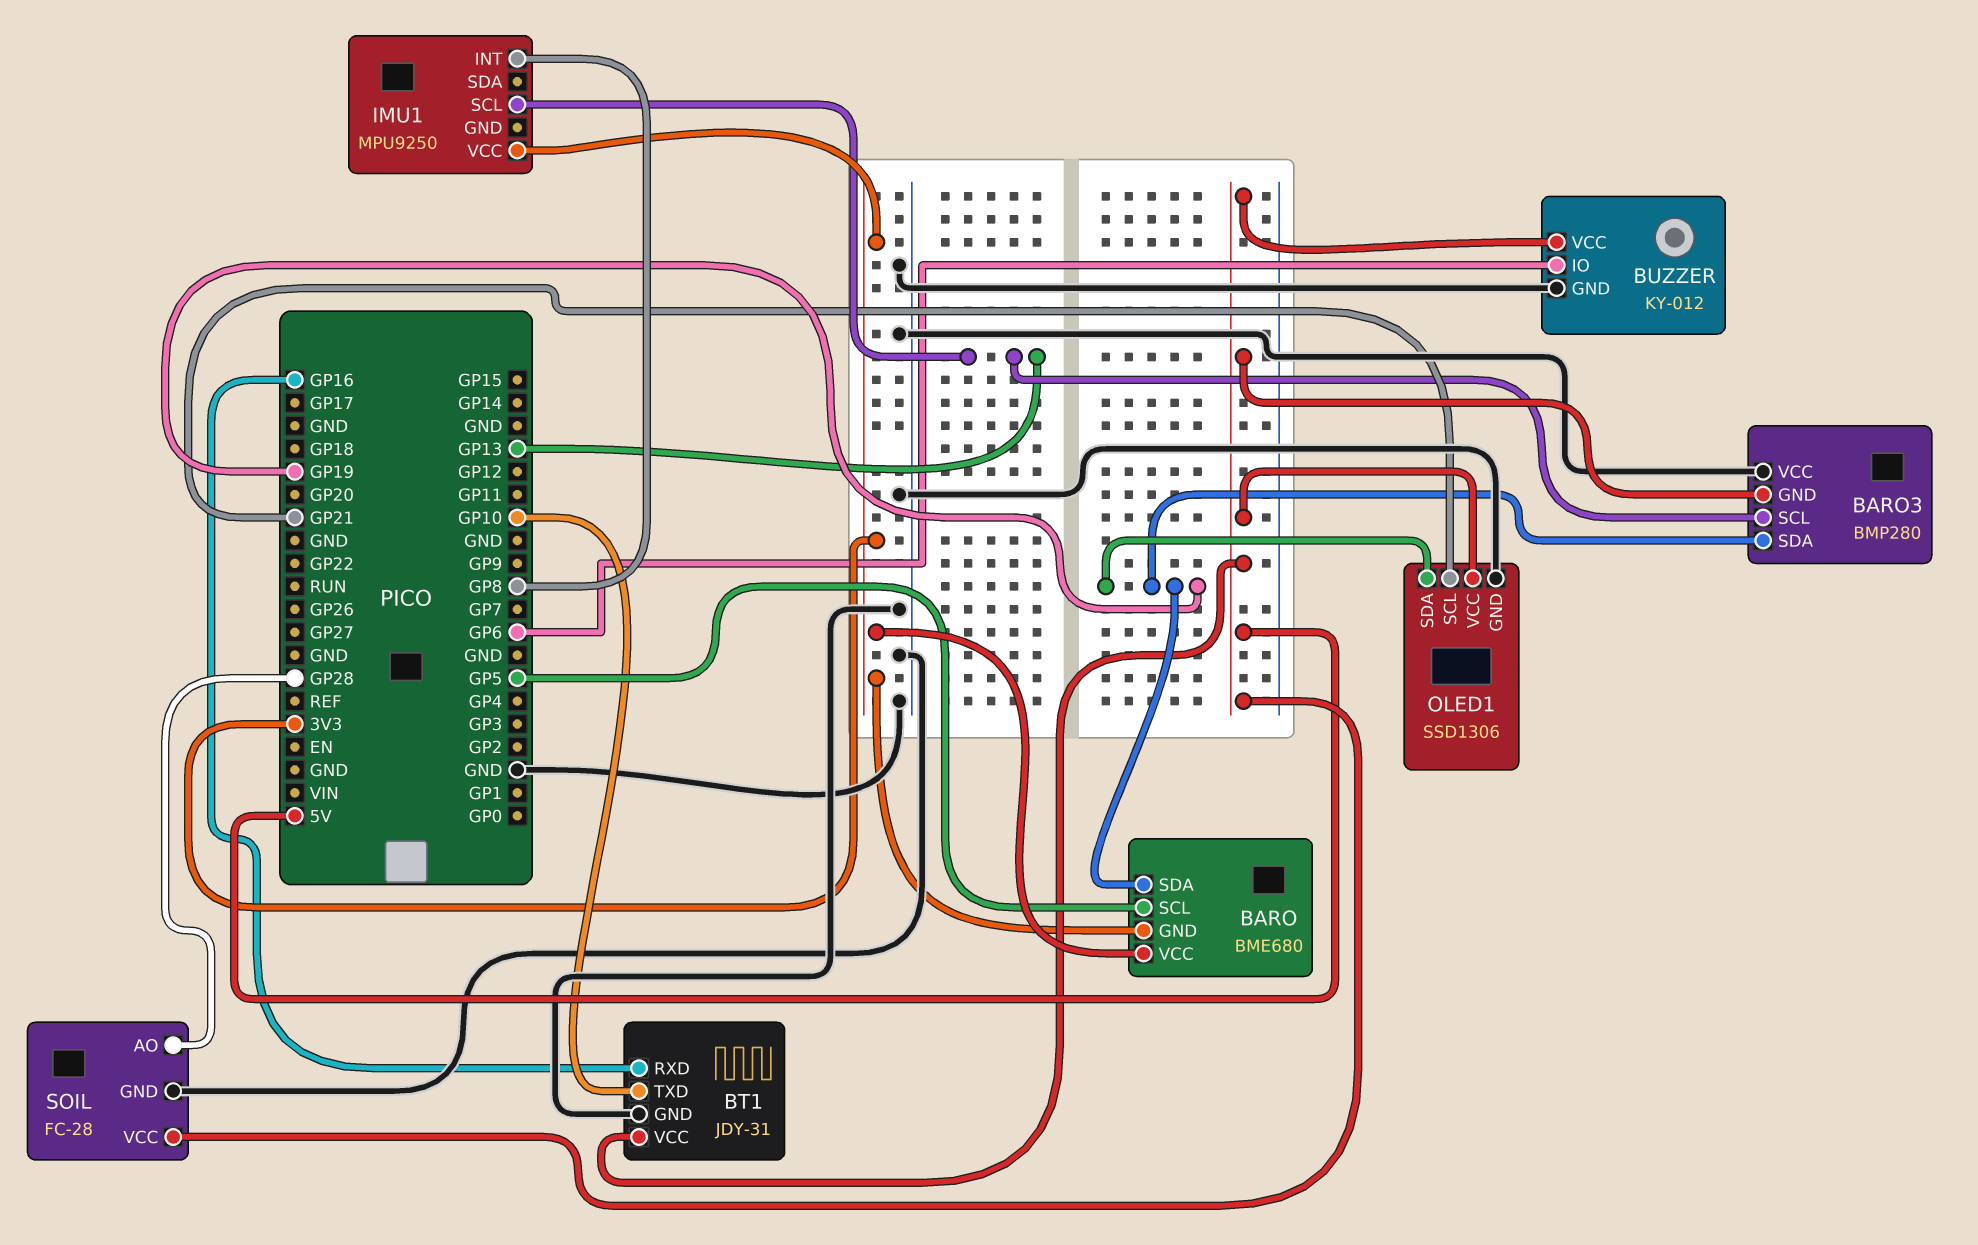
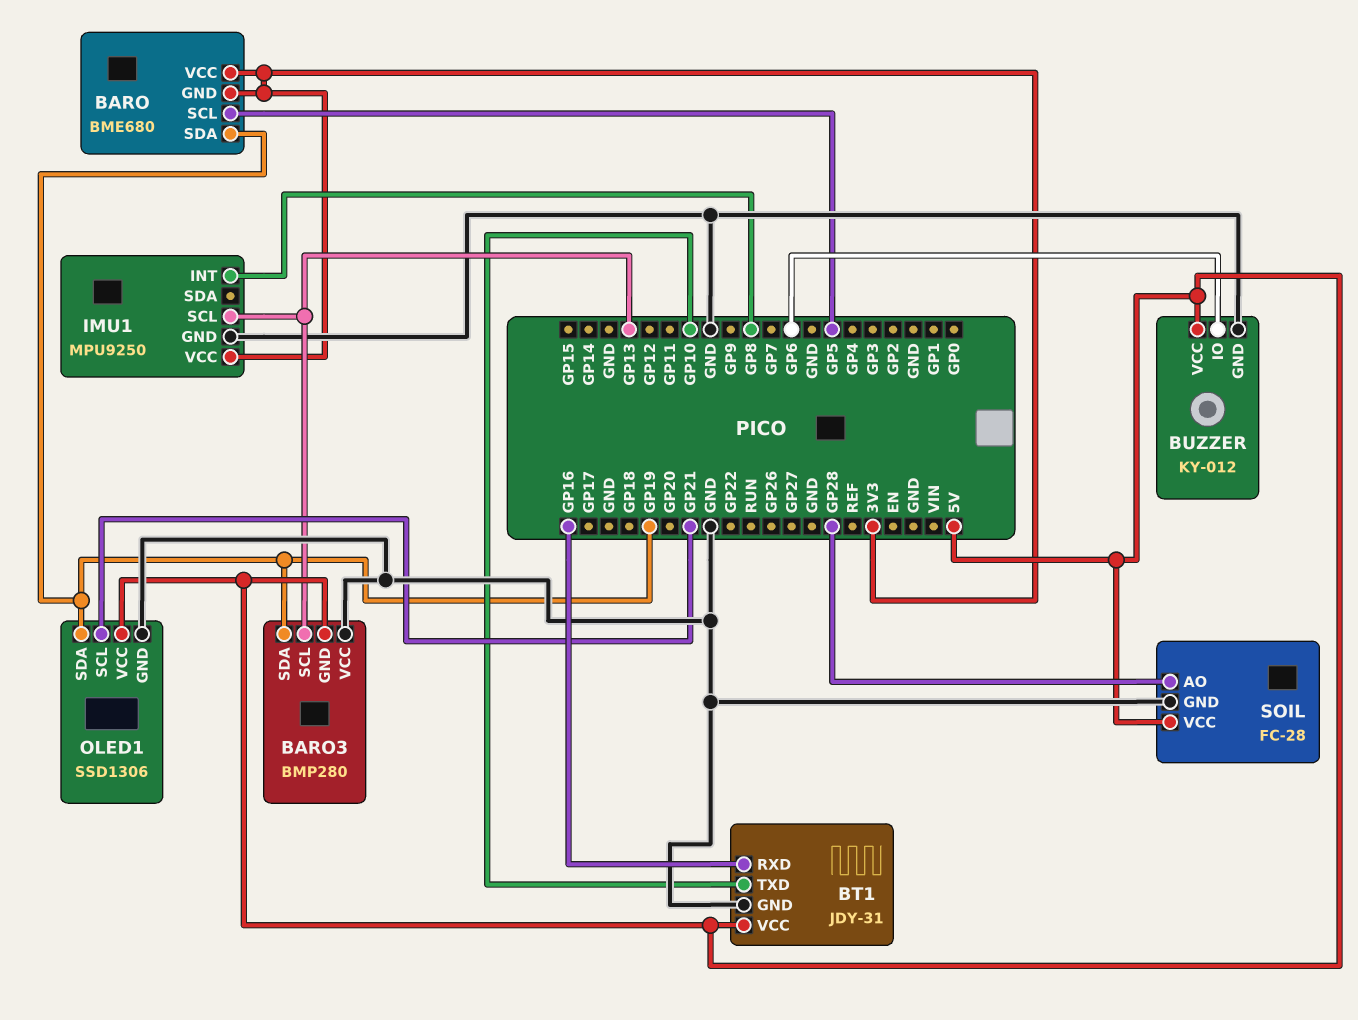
IMU1 pin GND: none -> GND

